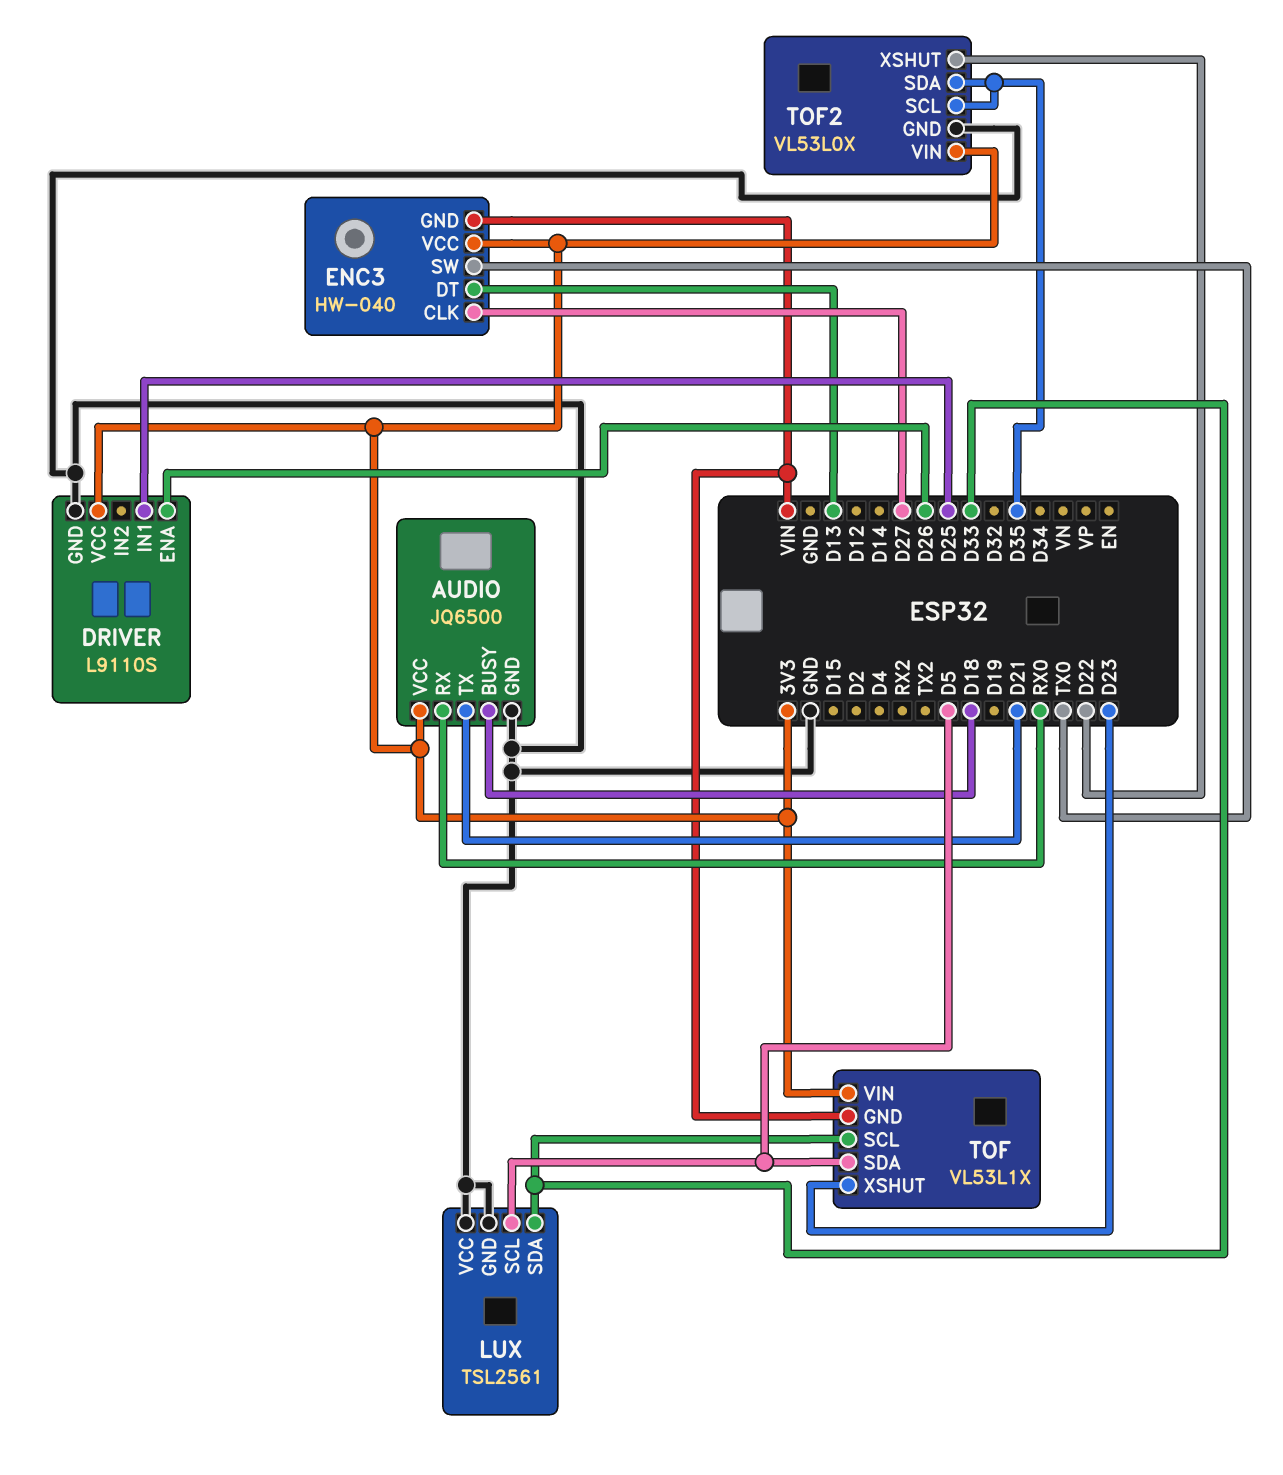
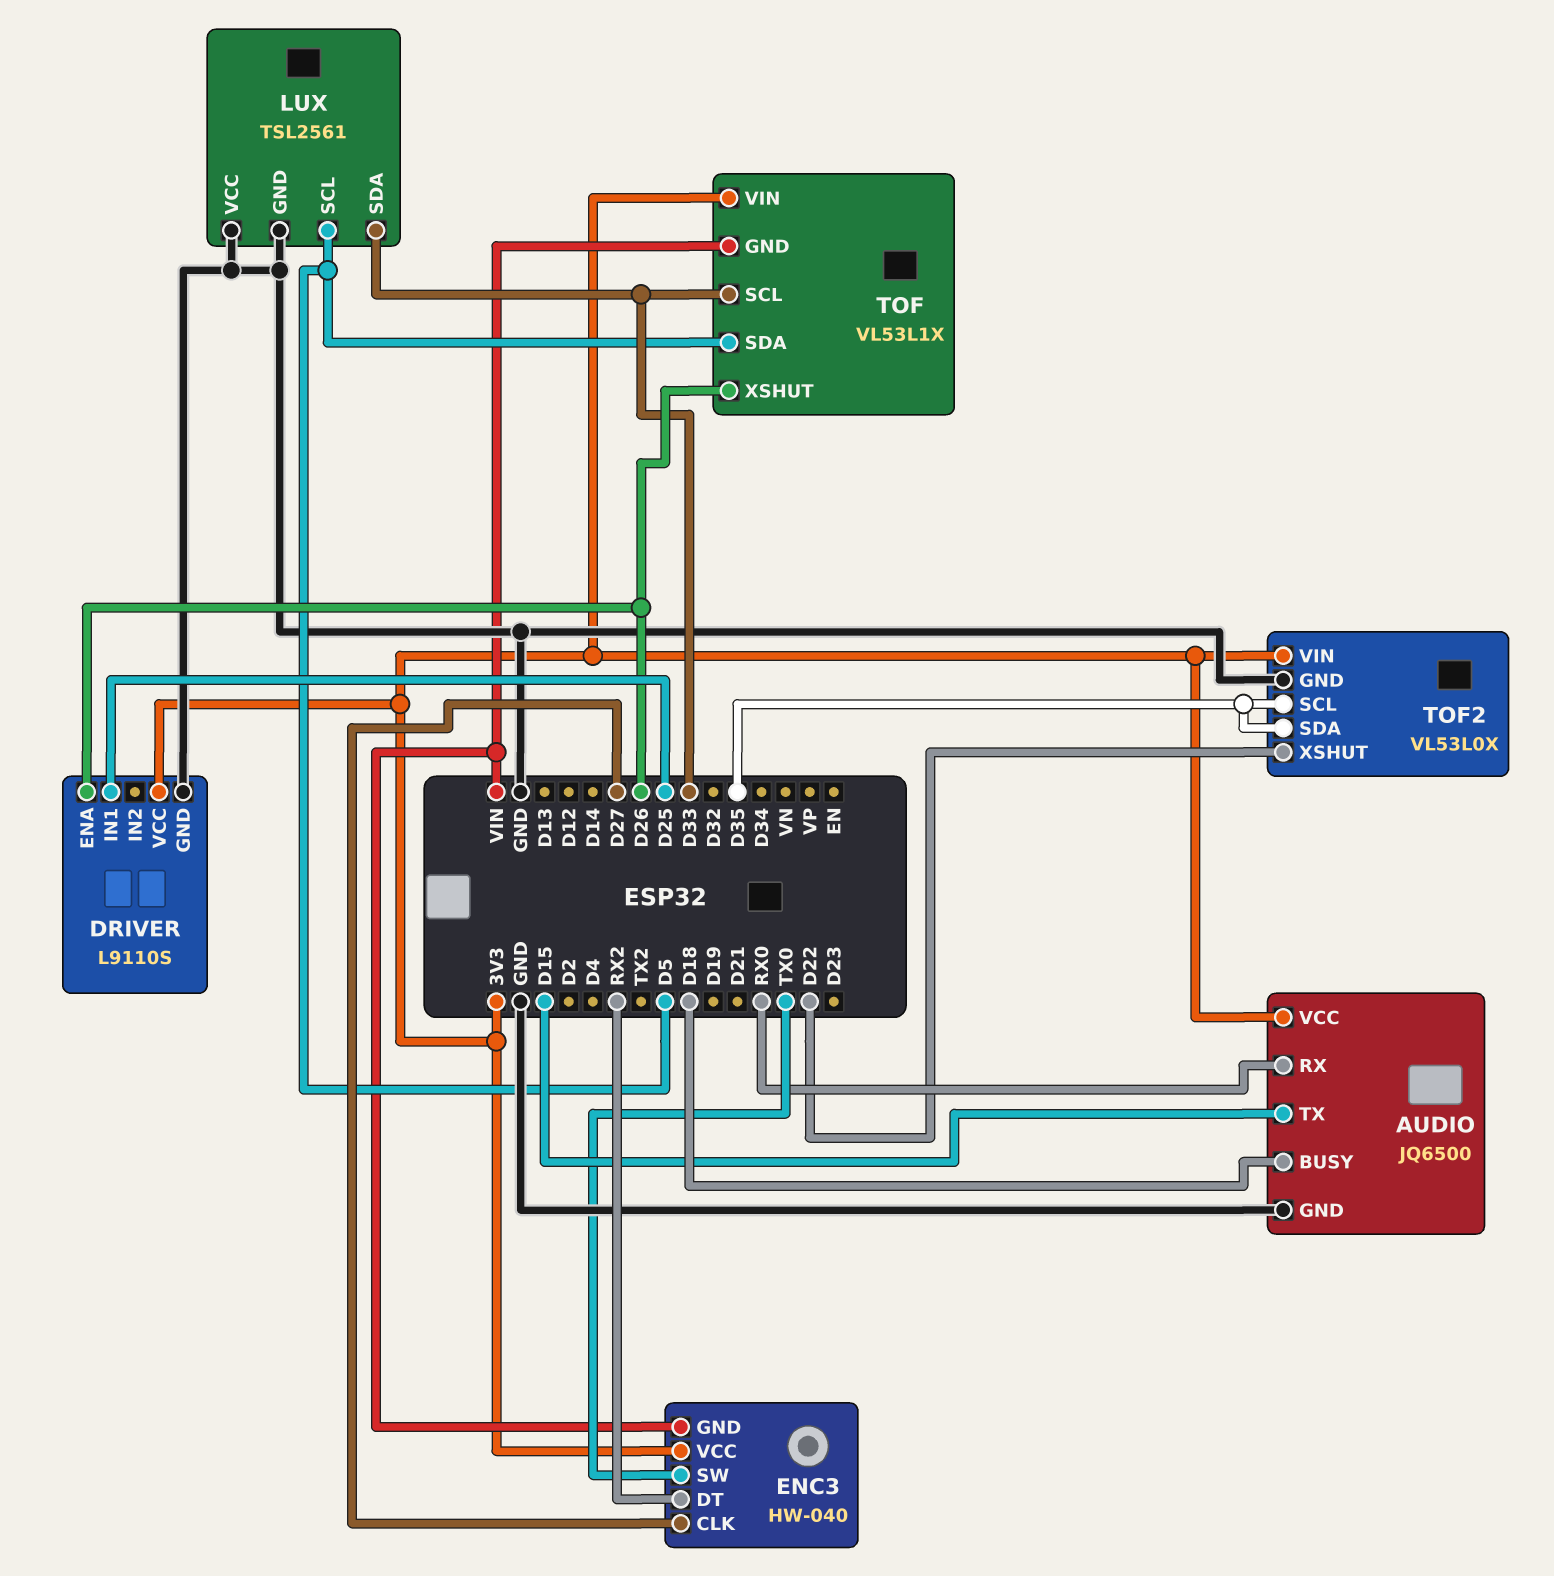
AUDIO pin TX: D21 -> D15
ENC3 pin DT: D13 -> RX2
TOF pin XSHUT: D23 -> D26

